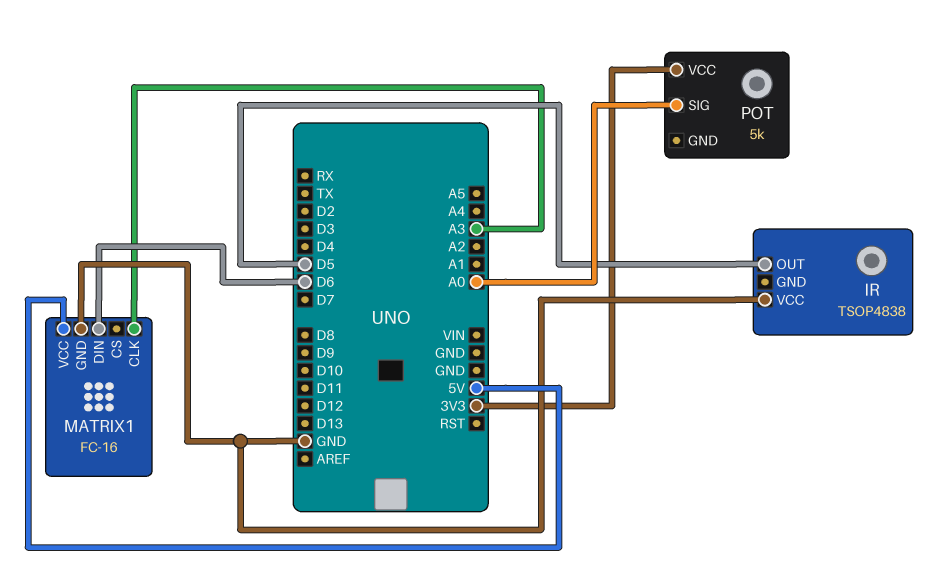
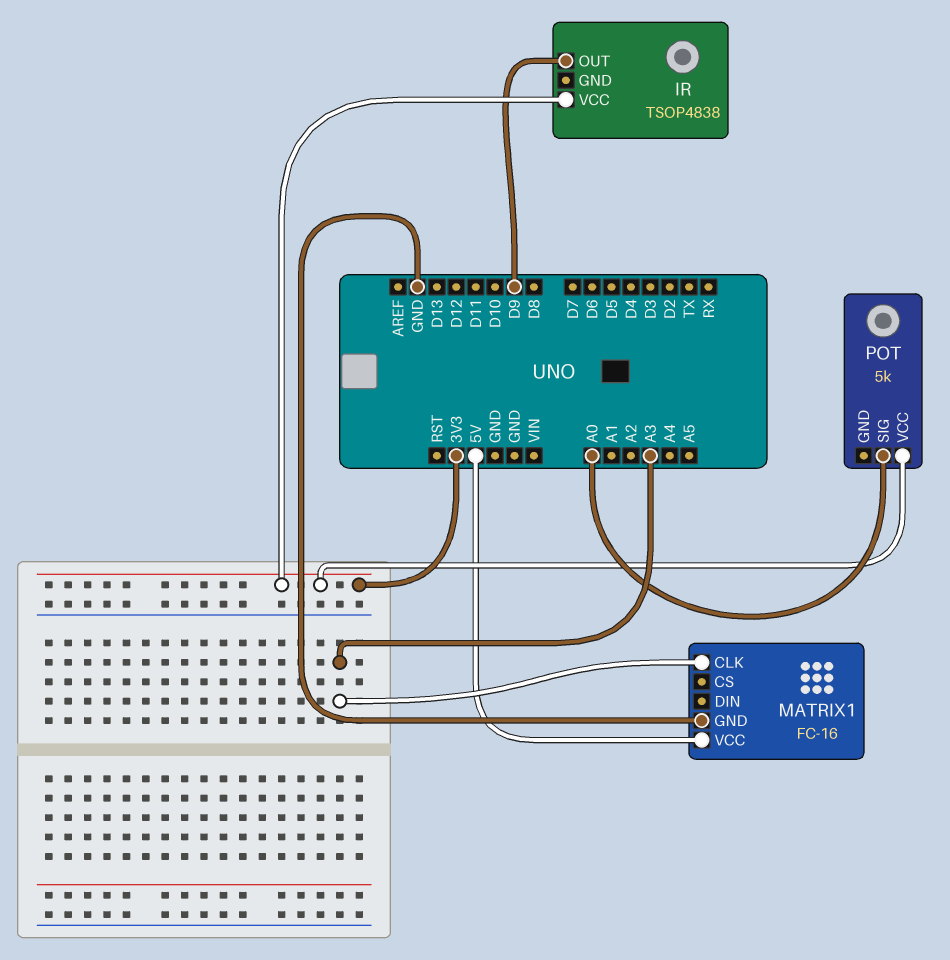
IR pin OUT: D5 -> D9
IR pin VCC: GND -> 3V3
MATRIX1 pin DIN: D6 -> none

